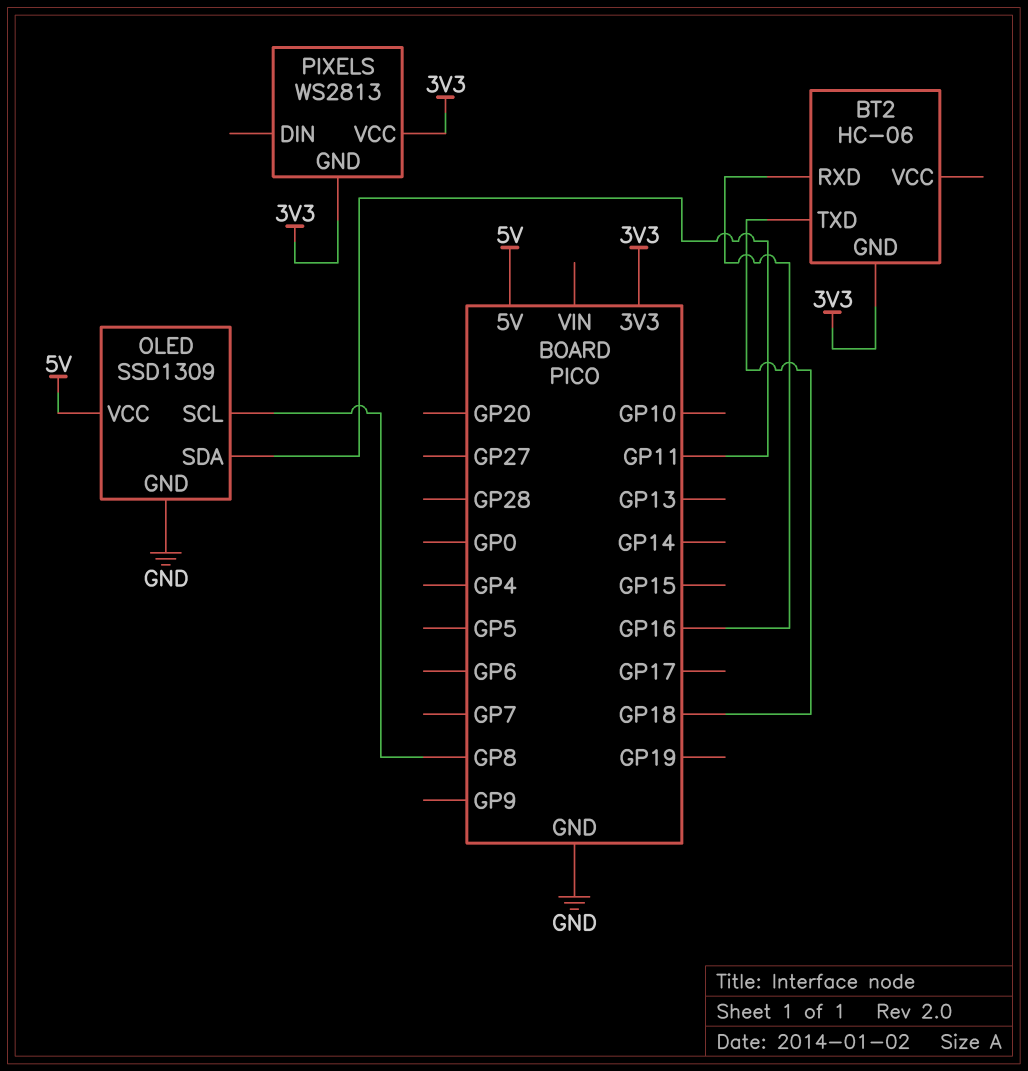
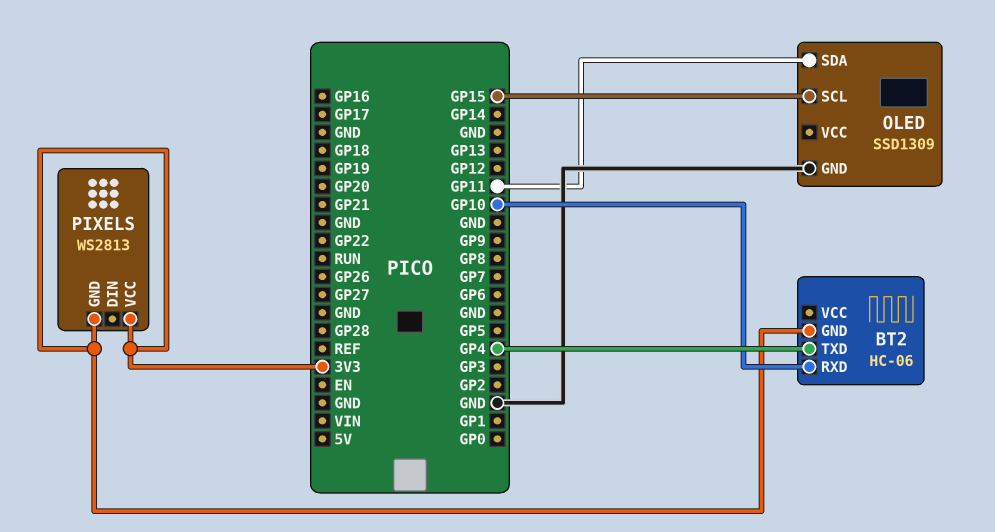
BT2 pin RXD: GP16 -> GP10
BT2 pin TXD: GP18 -> GP4
OLED pin SCL: GP8 -> GP15
OLED pin VCC: 5V -> none

